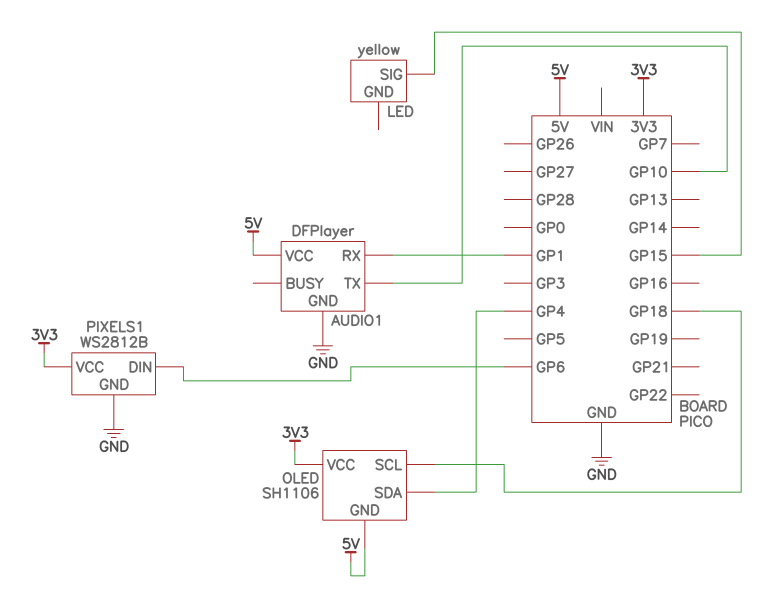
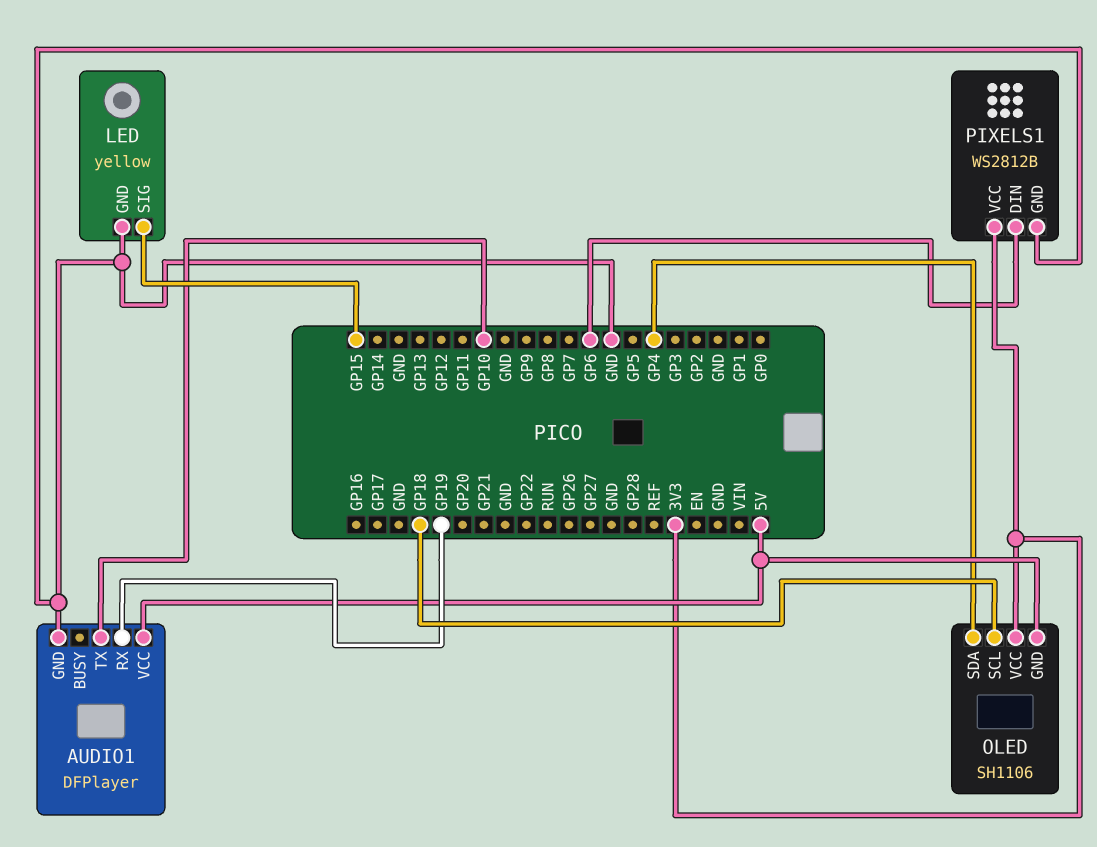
AUDIO1 pin RX: GP1 -> GP19
LED pin GND: none -> GND

